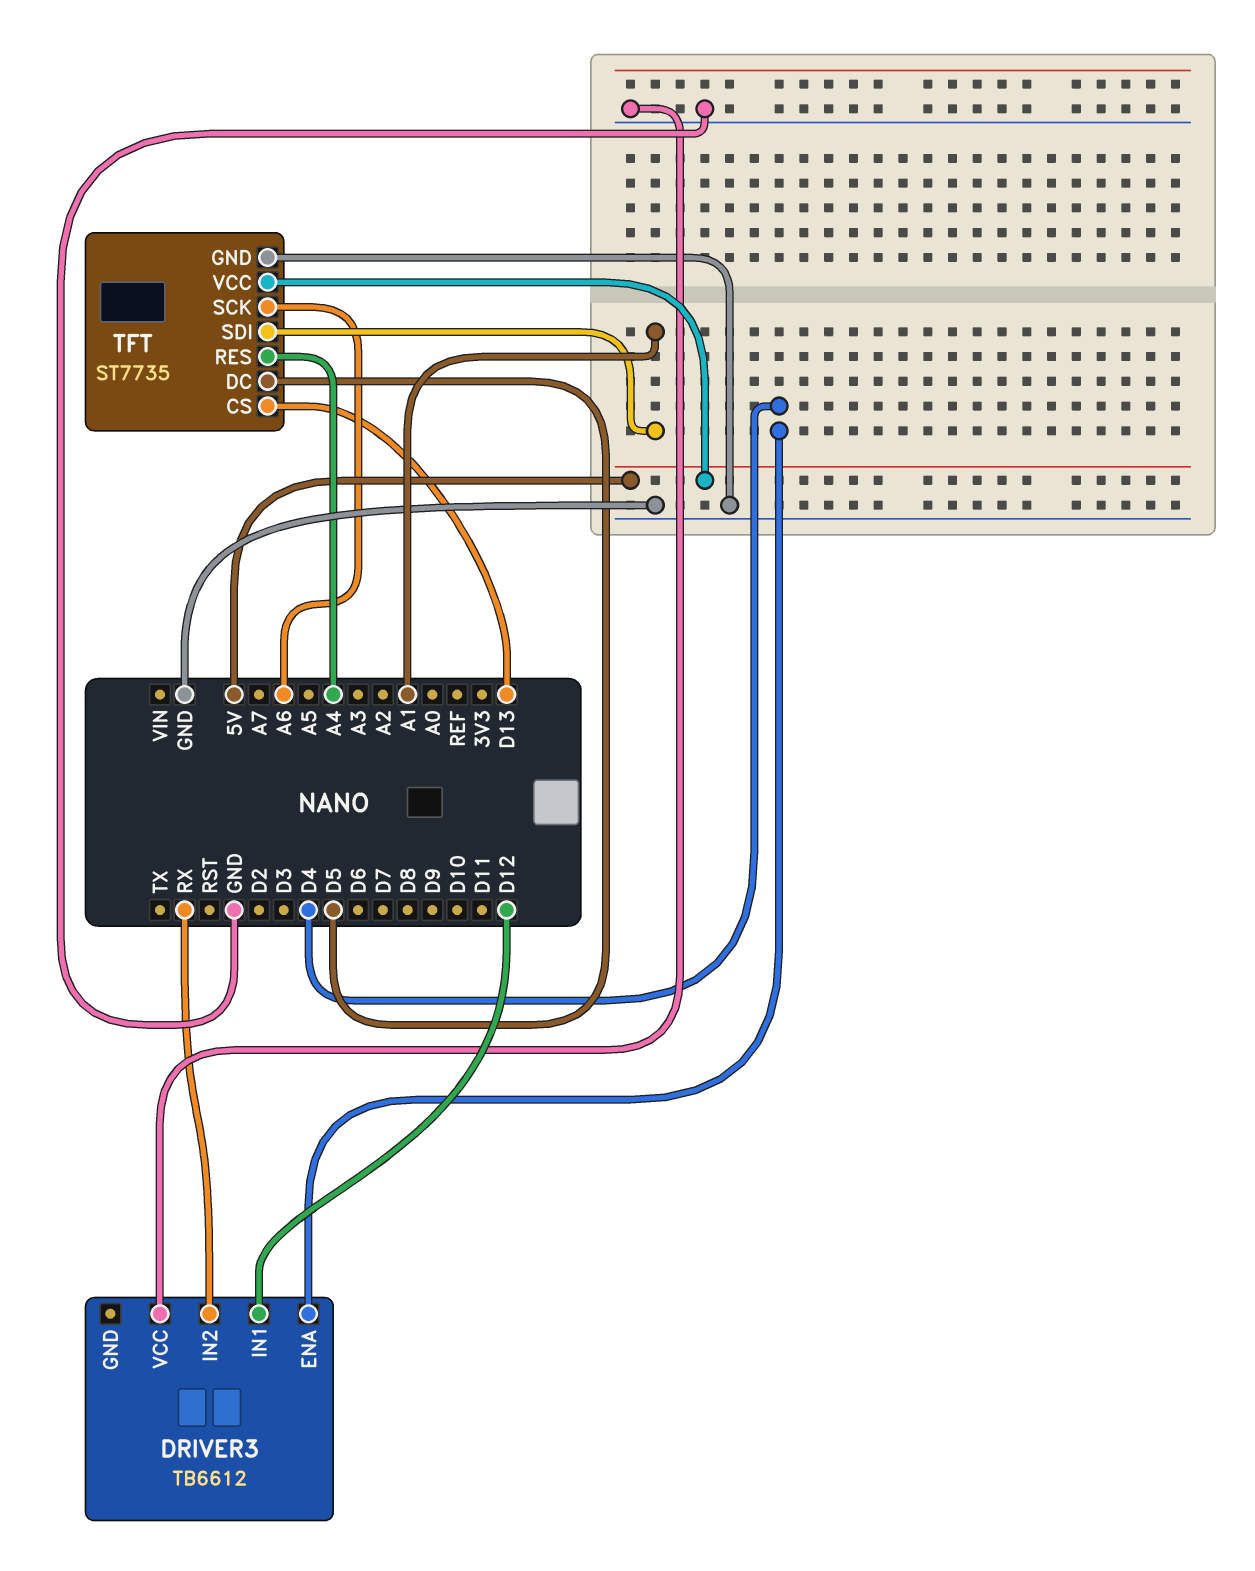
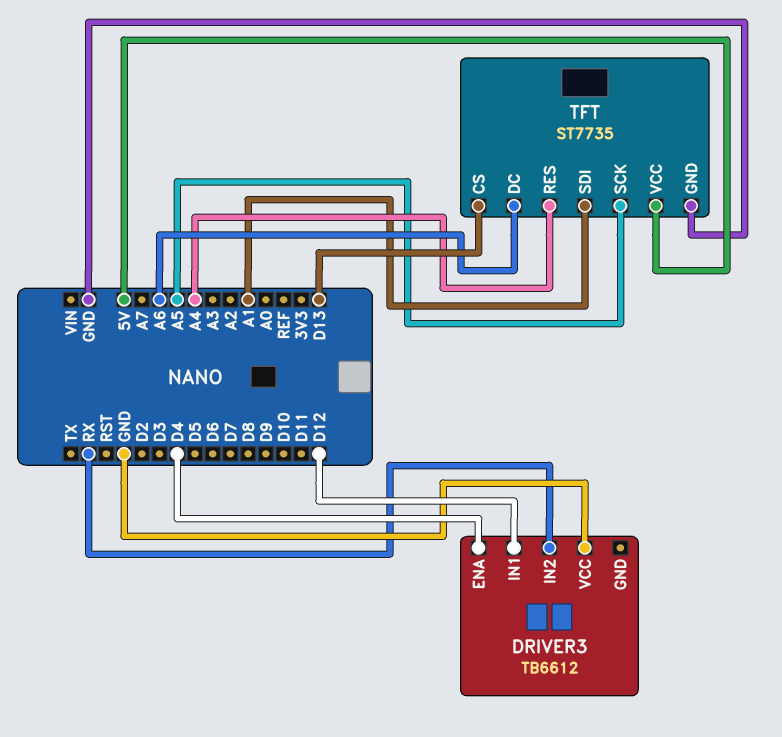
TFT pin DC: D5 -> A6
TFT pin SCK: A6 -> A5

